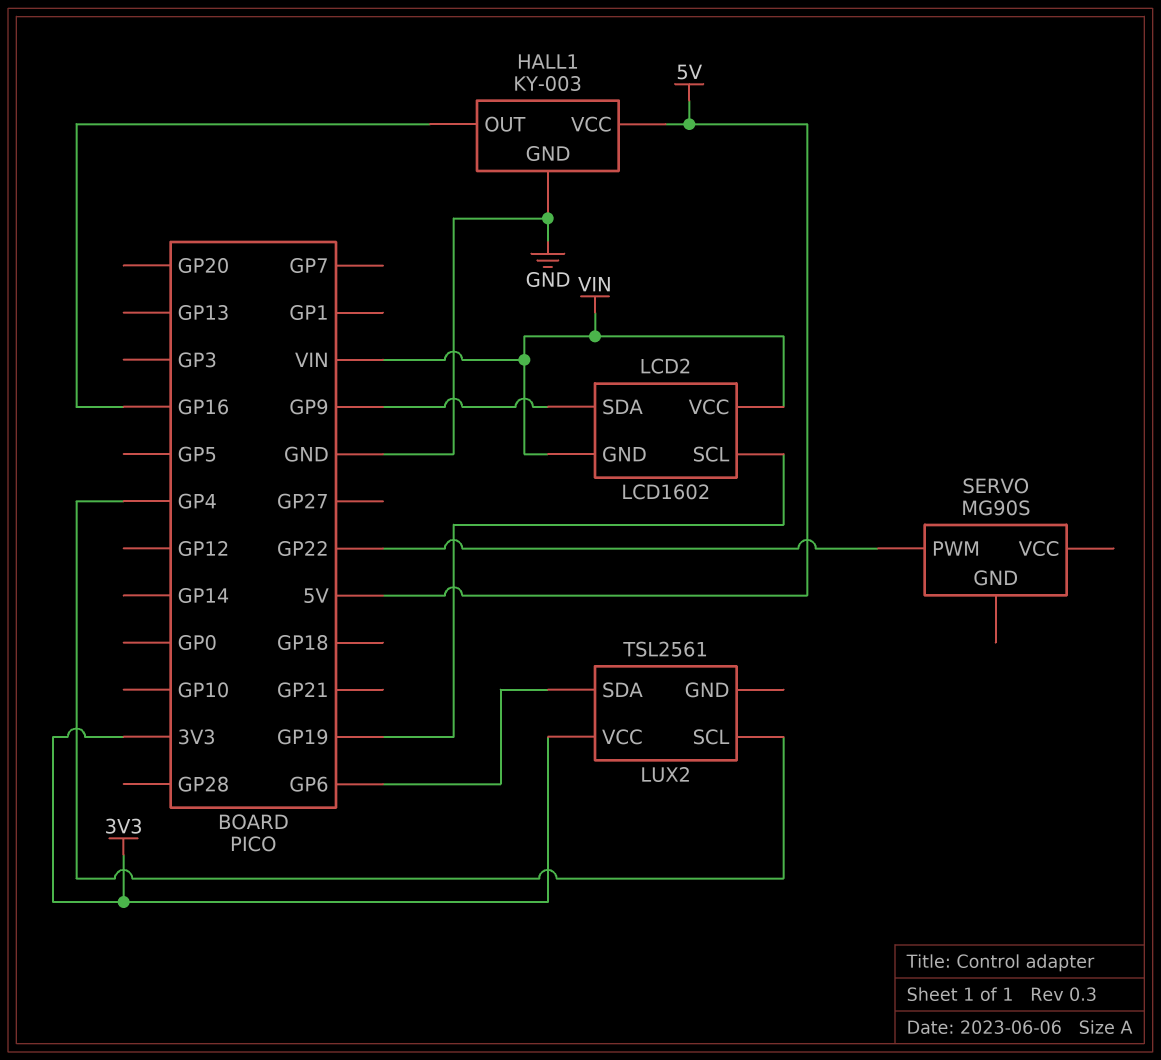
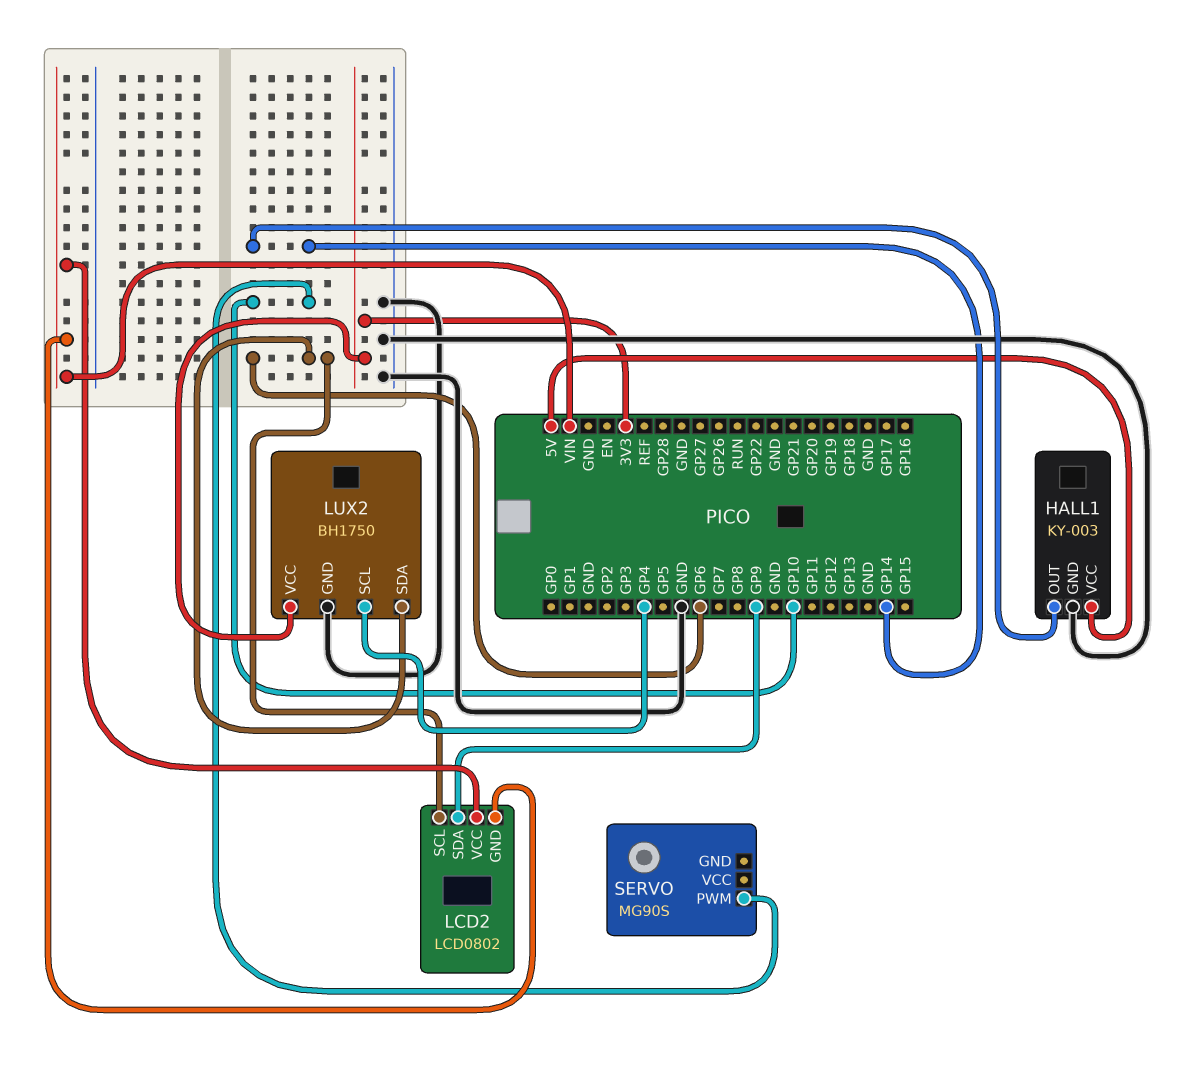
HALL1 pin OUT: GP16 -> GP14
LCD2: LCD1602 -> LCD0802
LCD2 pin SCL: GP19 -> GP6
LUX2: TSL2561 -> BH1750
LUX2 pin GND: none -> GND
SERVO pin PWM: GP22 -> GP10

